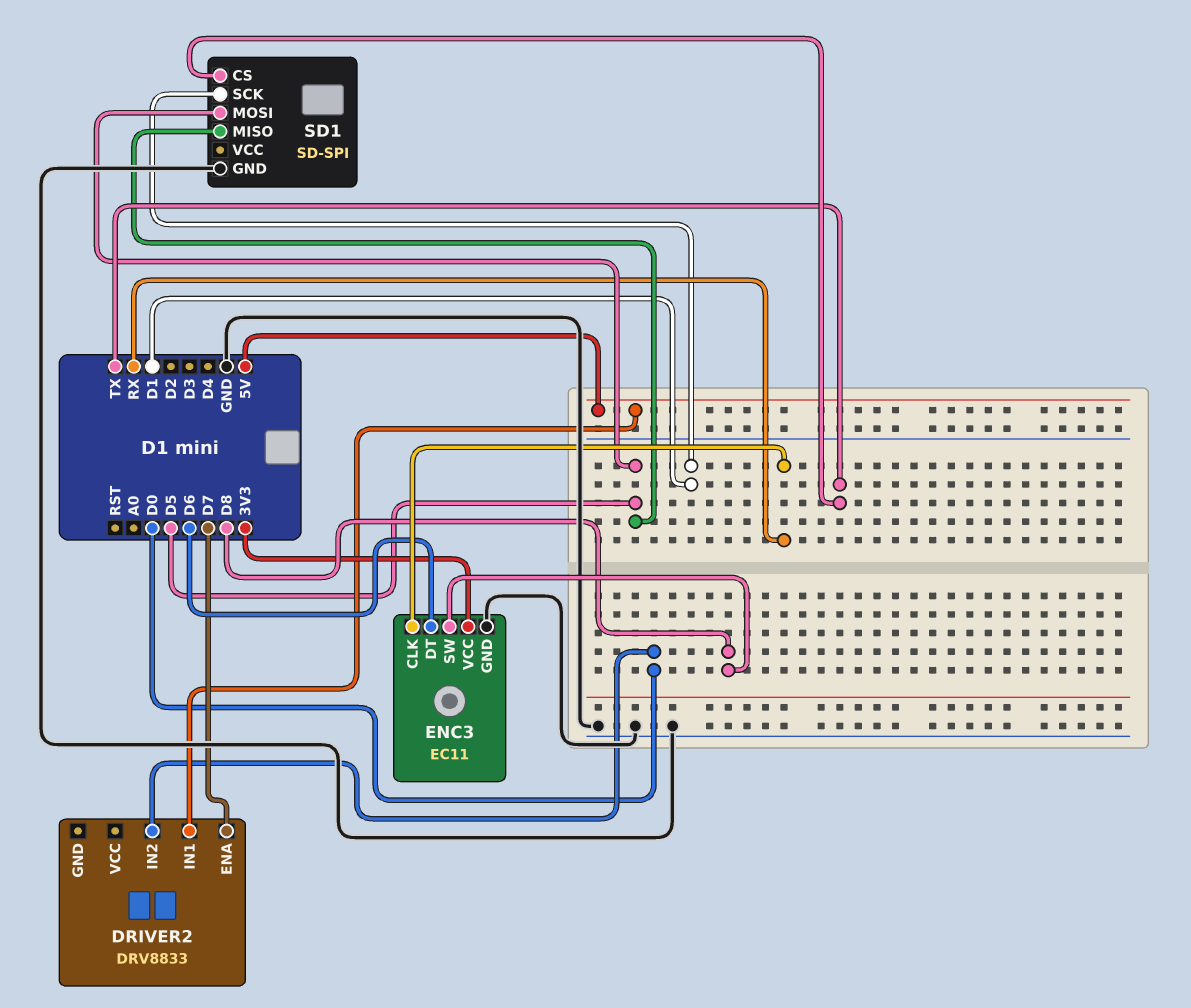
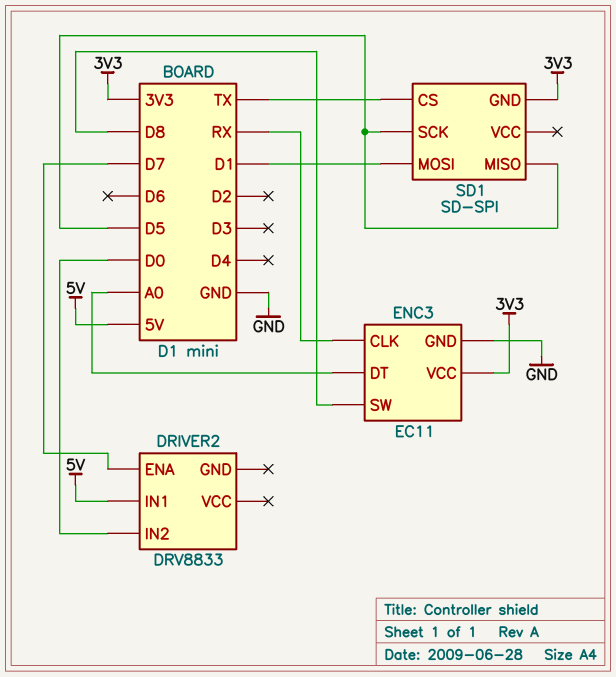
ENC3 pin DT: D6 -> A0
SD1 pin GND: GND -> 3V3
SD1 pin MOSI: D5 -> D1
SD1 pin SCK: D1 -> D5

